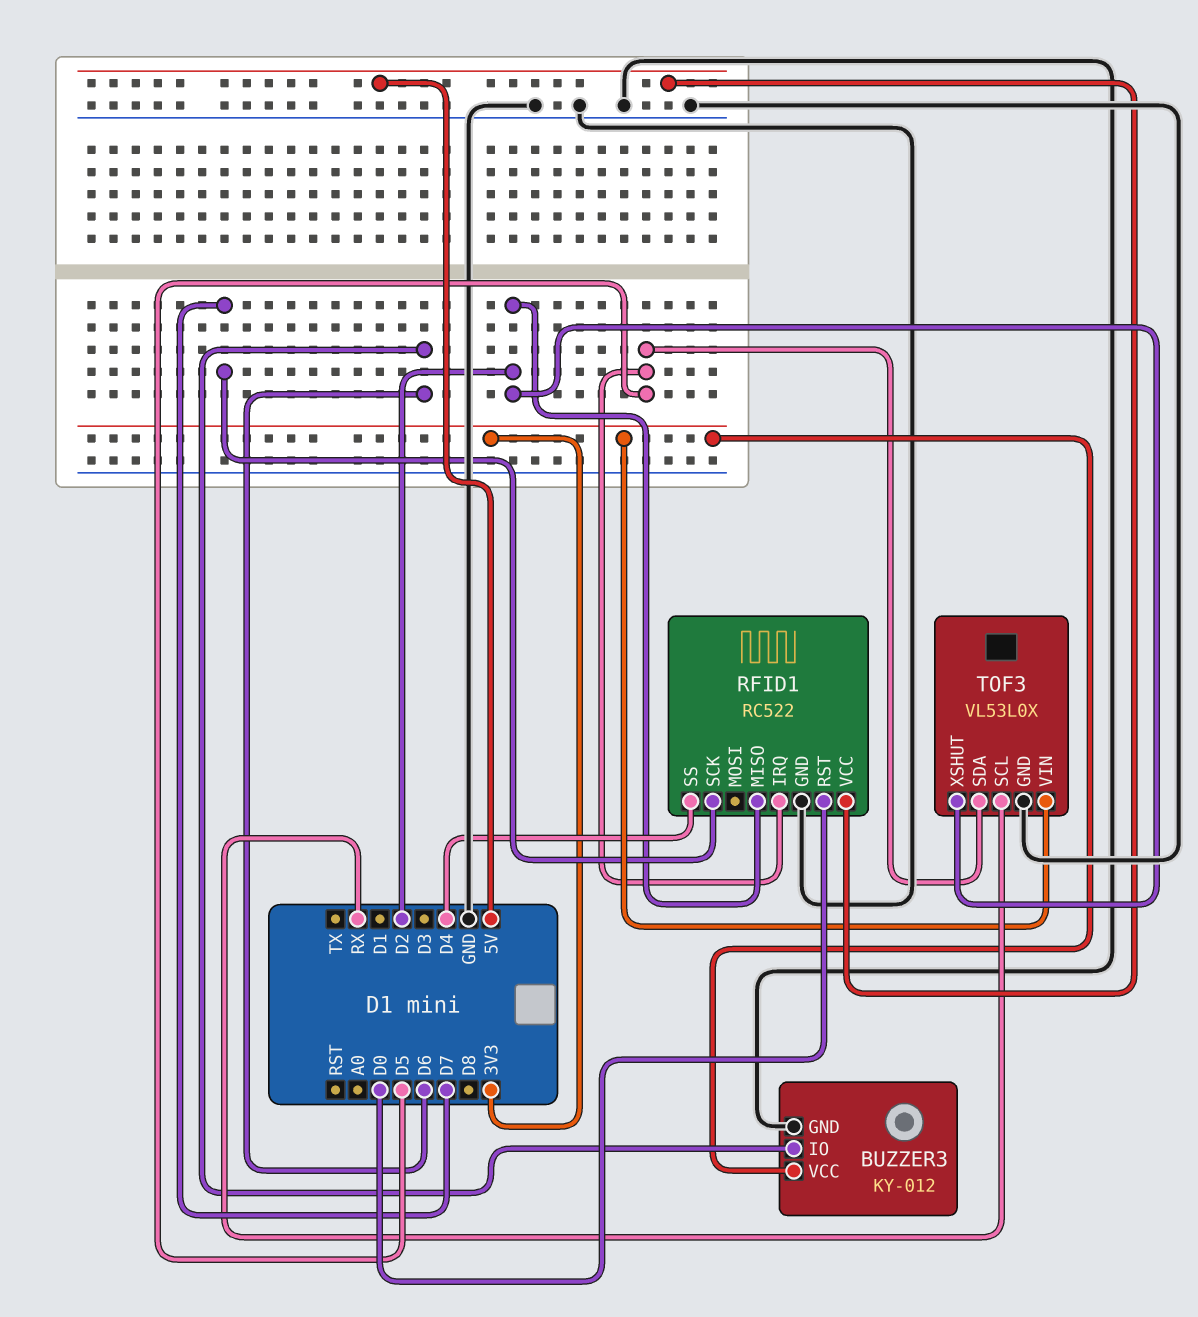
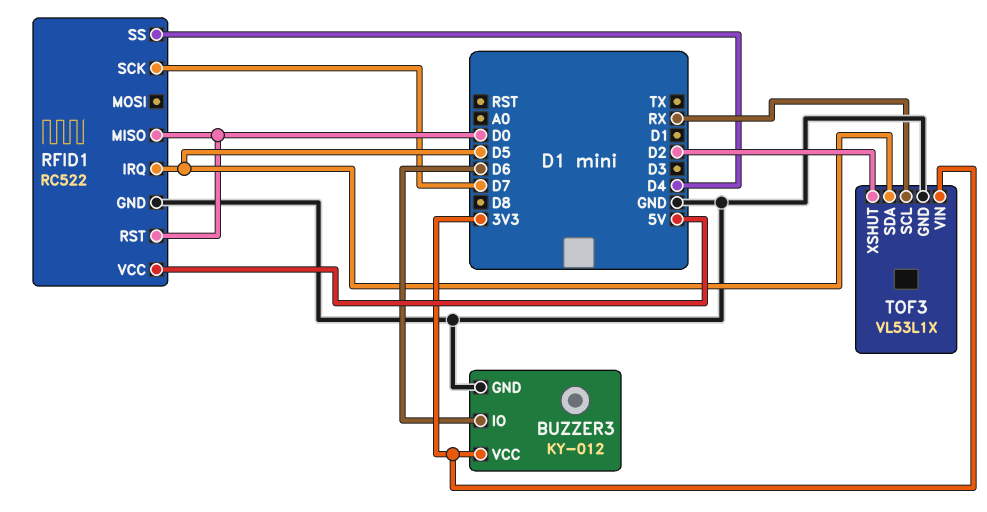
RFID1 pin MISO: D2 -> D0
TOF3: VL53L0X -> VL53L1X

